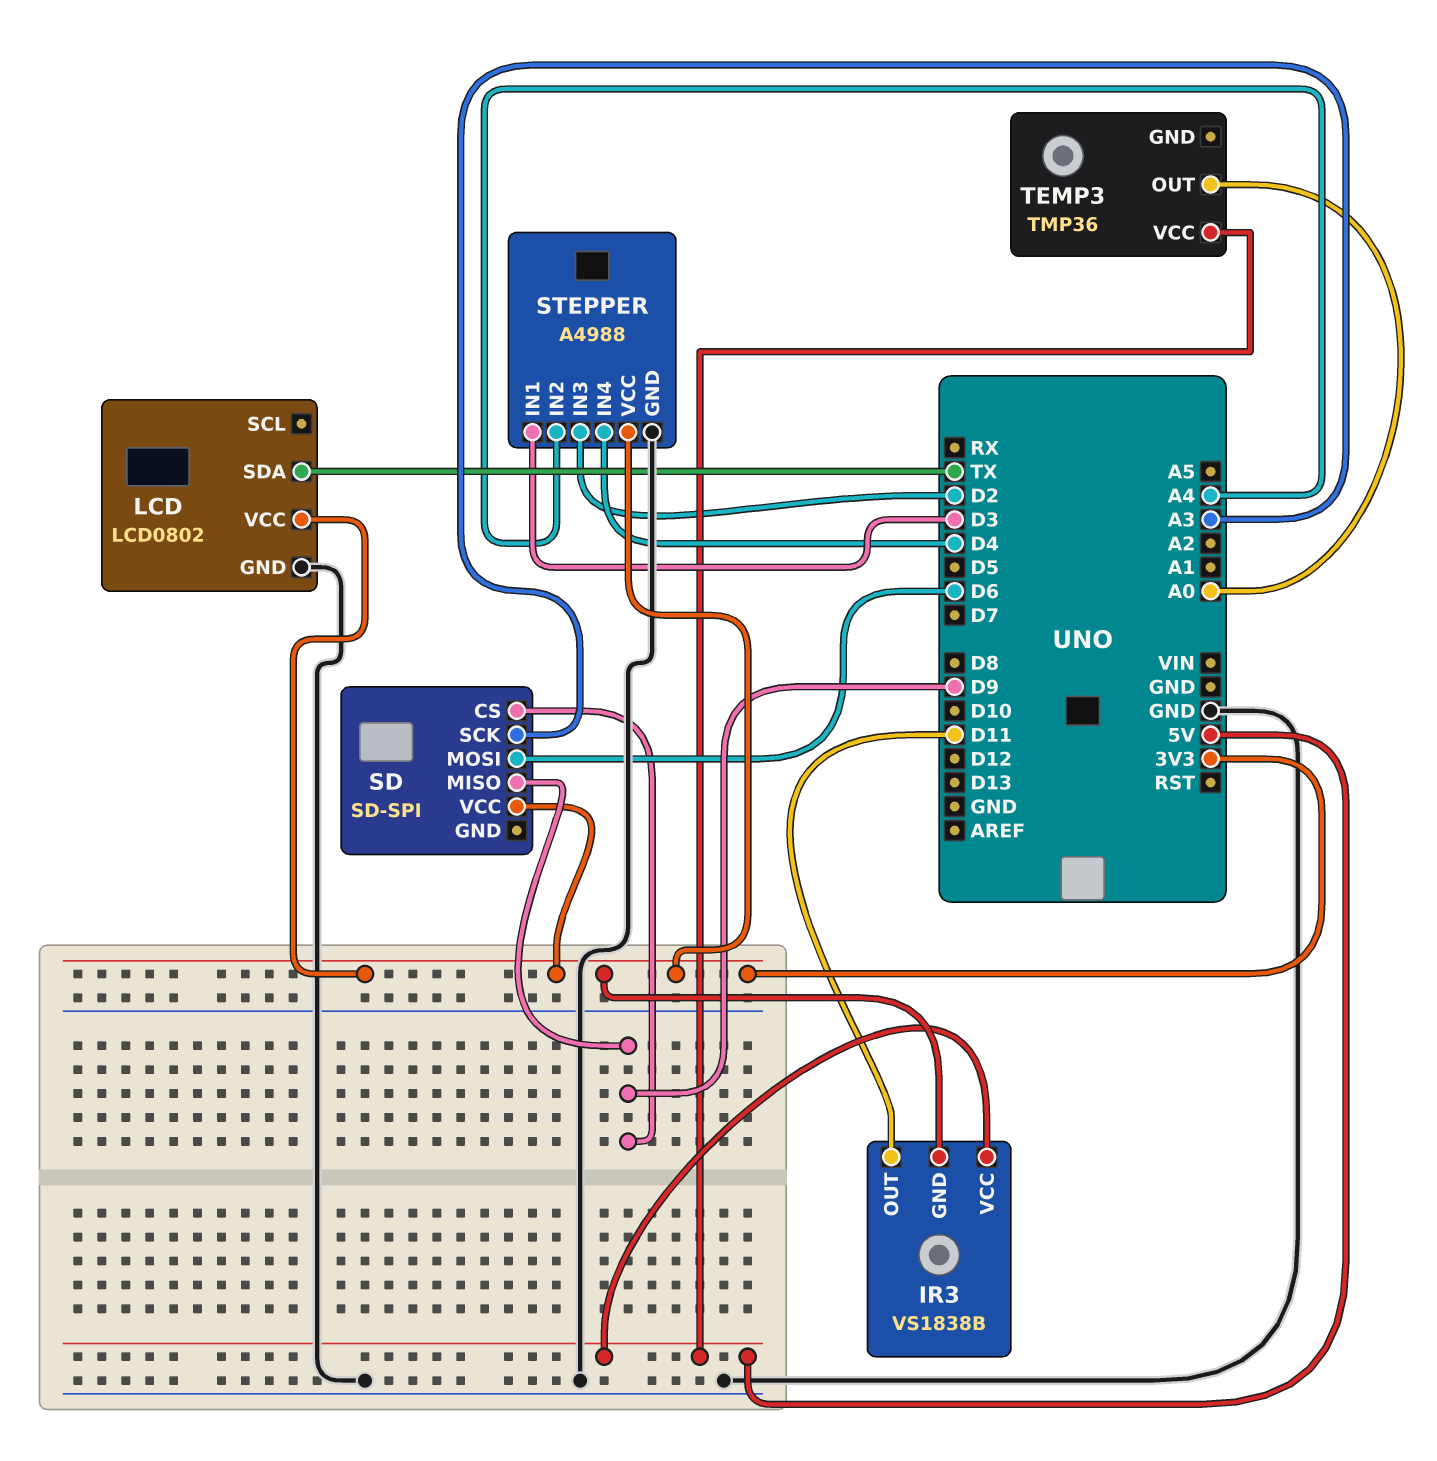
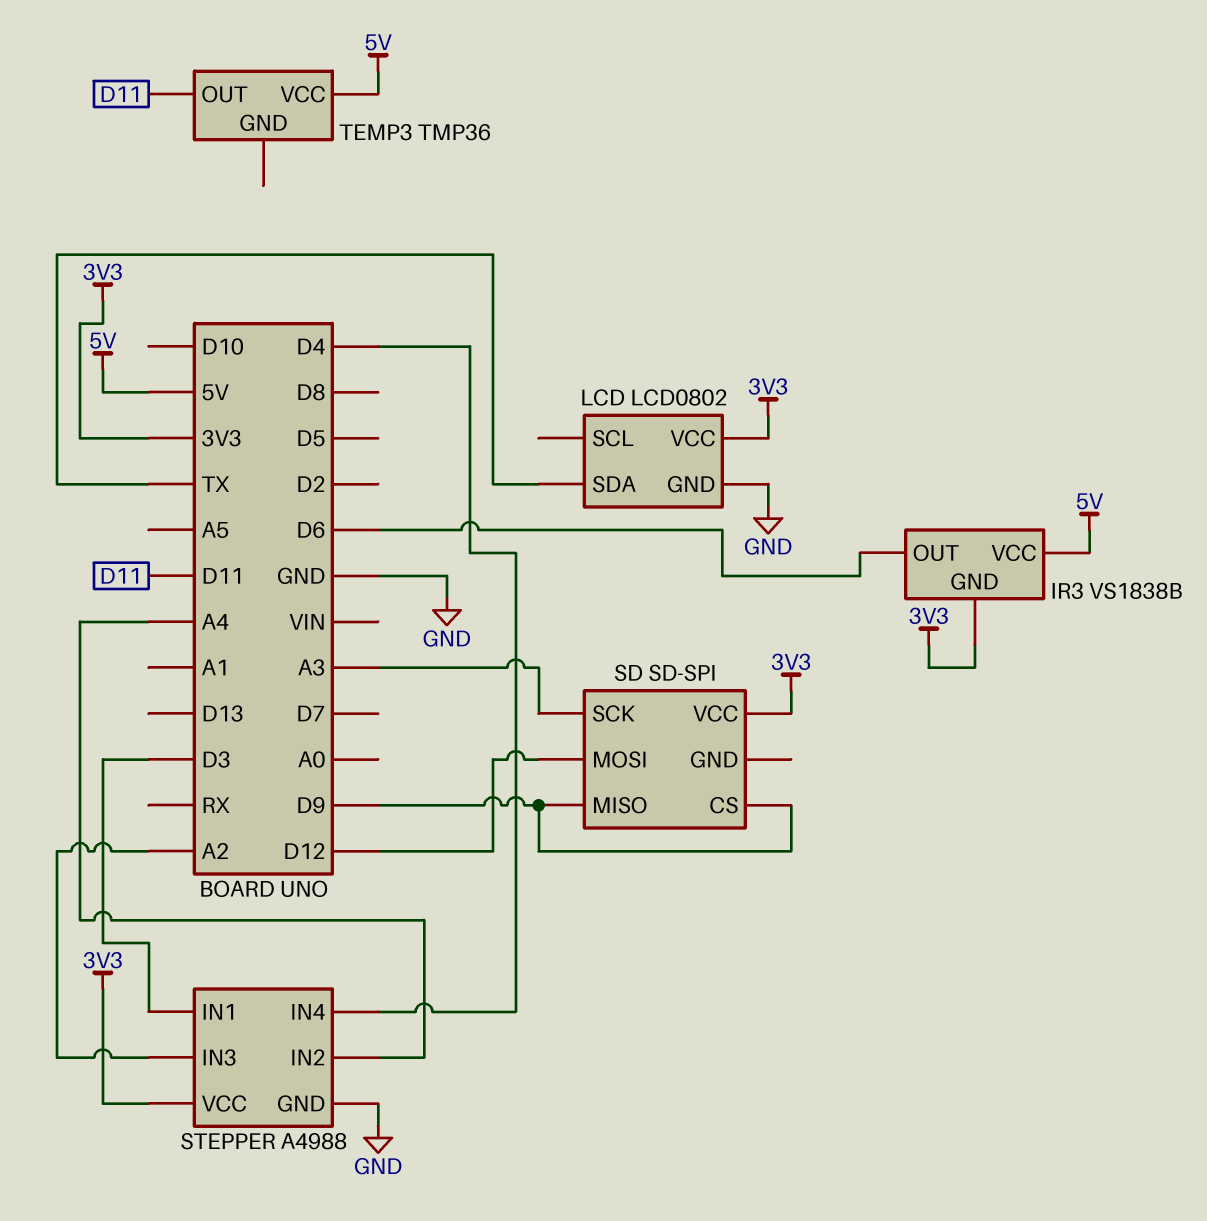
IR3 pin OUT: D11 -> D6
SD pin MOSI: D6 -> D12
STEPPER pin IN3: D2 -> A2
TEMP3 pin OUT: A0 -> D11

